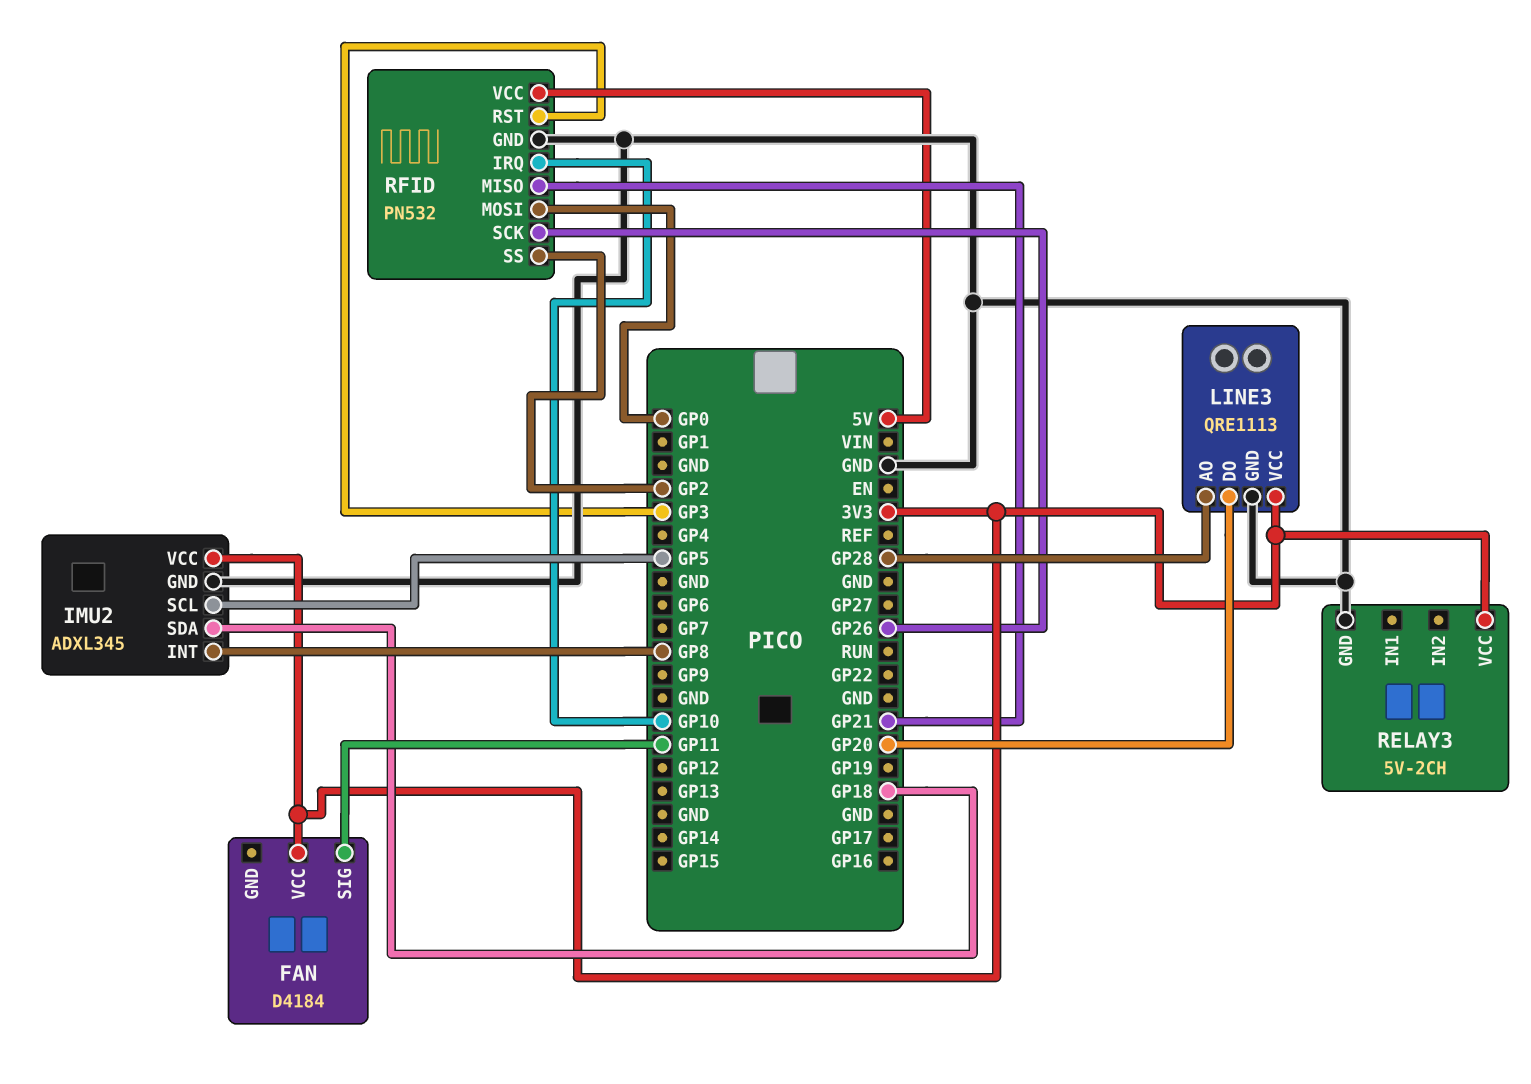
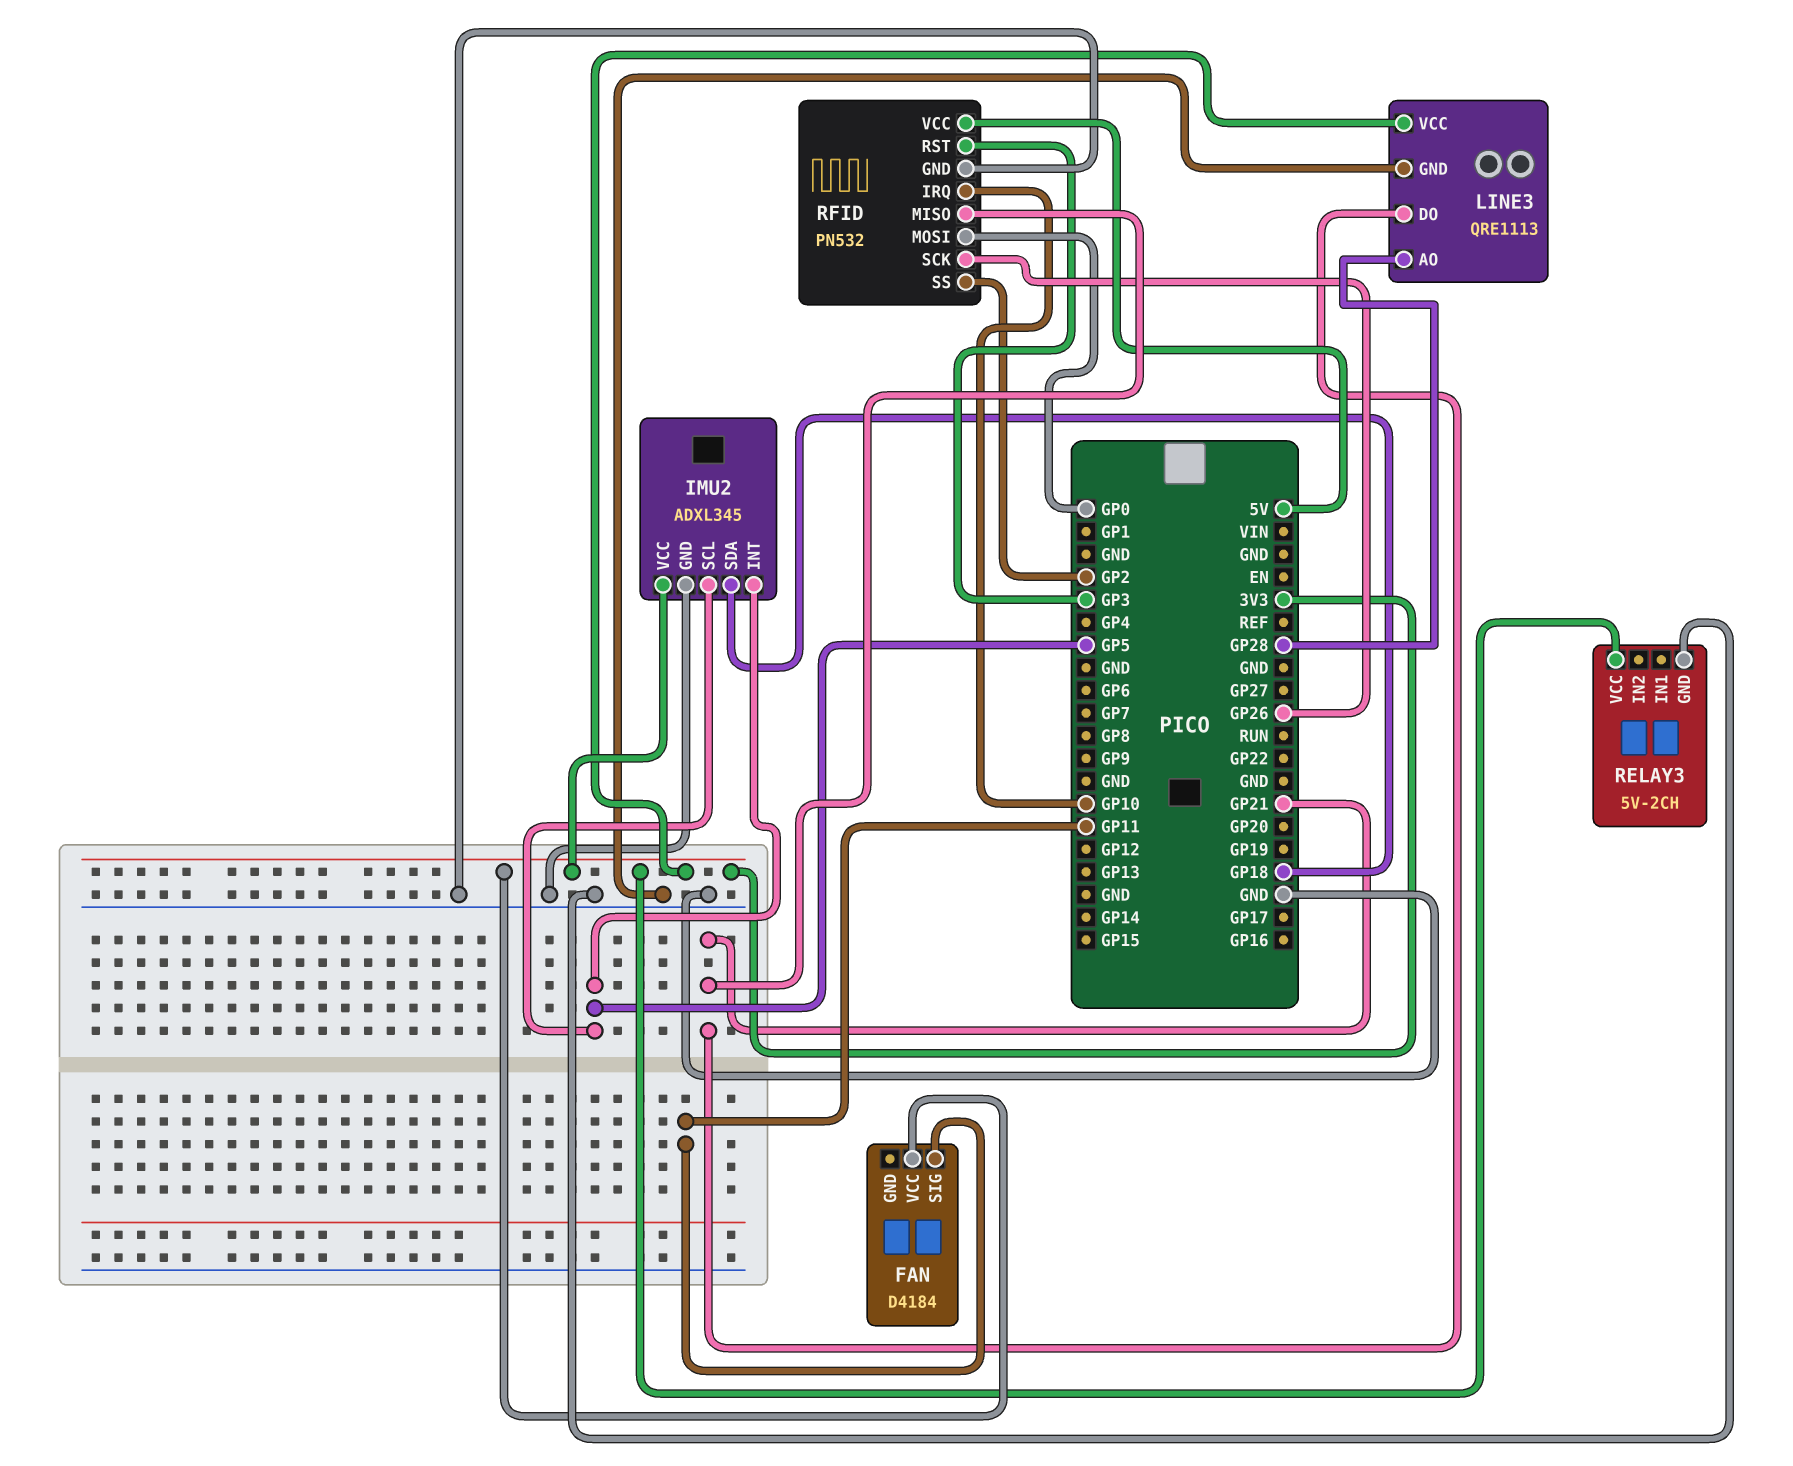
IMU2 pin INT: GP8 -> GP5
LINE3 pin DO: GP20 -> GP21

